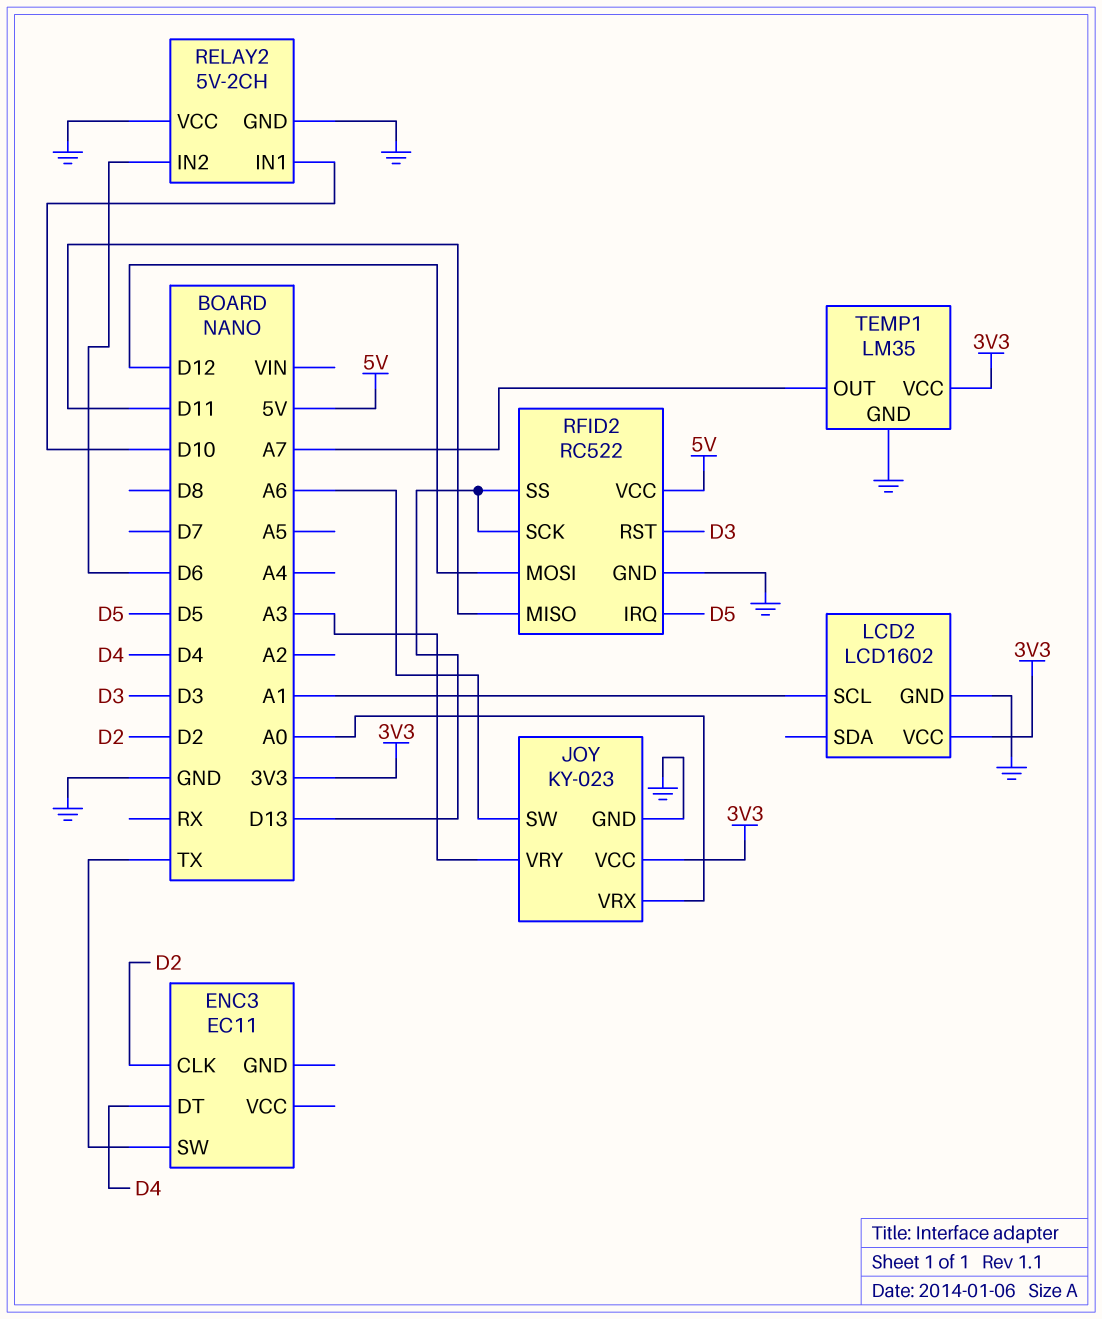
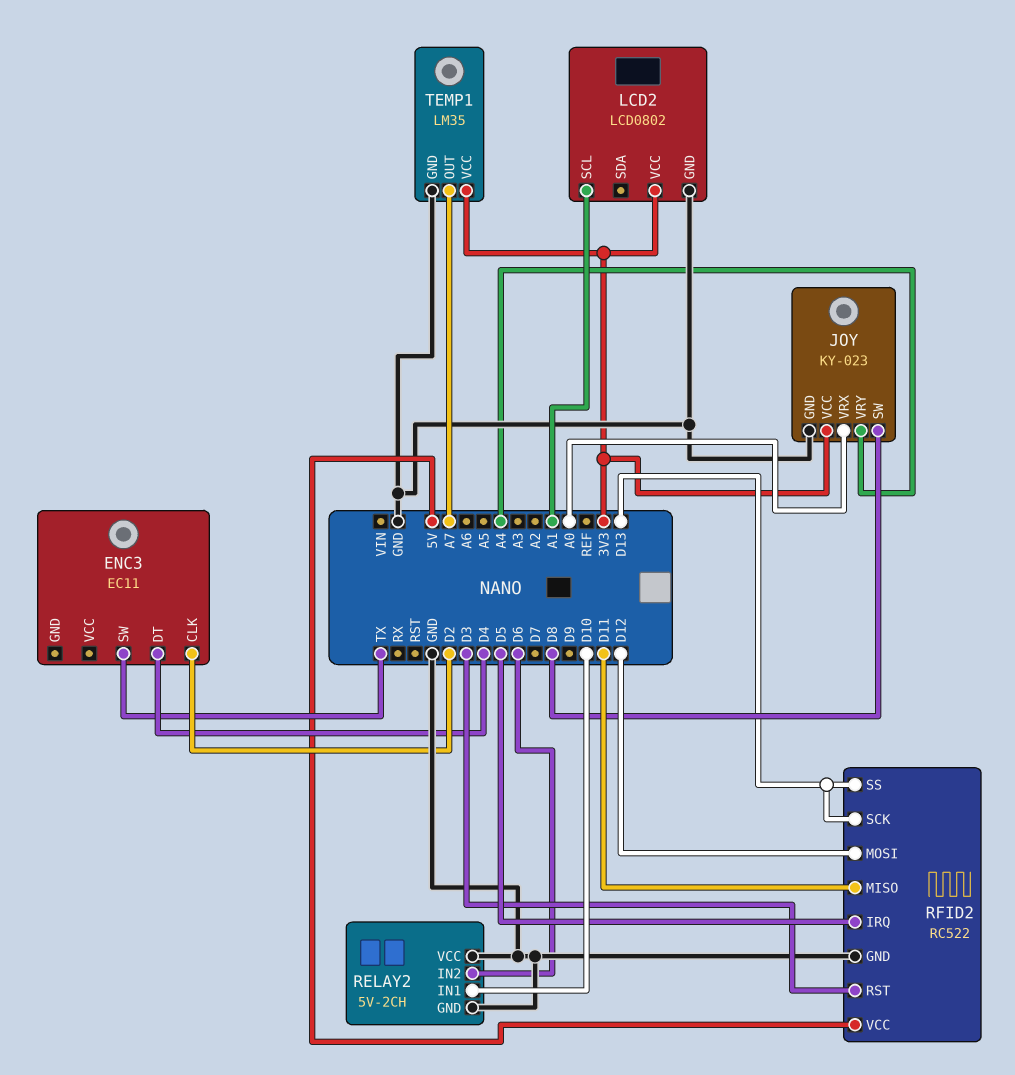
JOY pin SW: A6 -> D8
JOY pin VRY: A3 -> A4
LCD2: LCD1602 -> LCD0802

